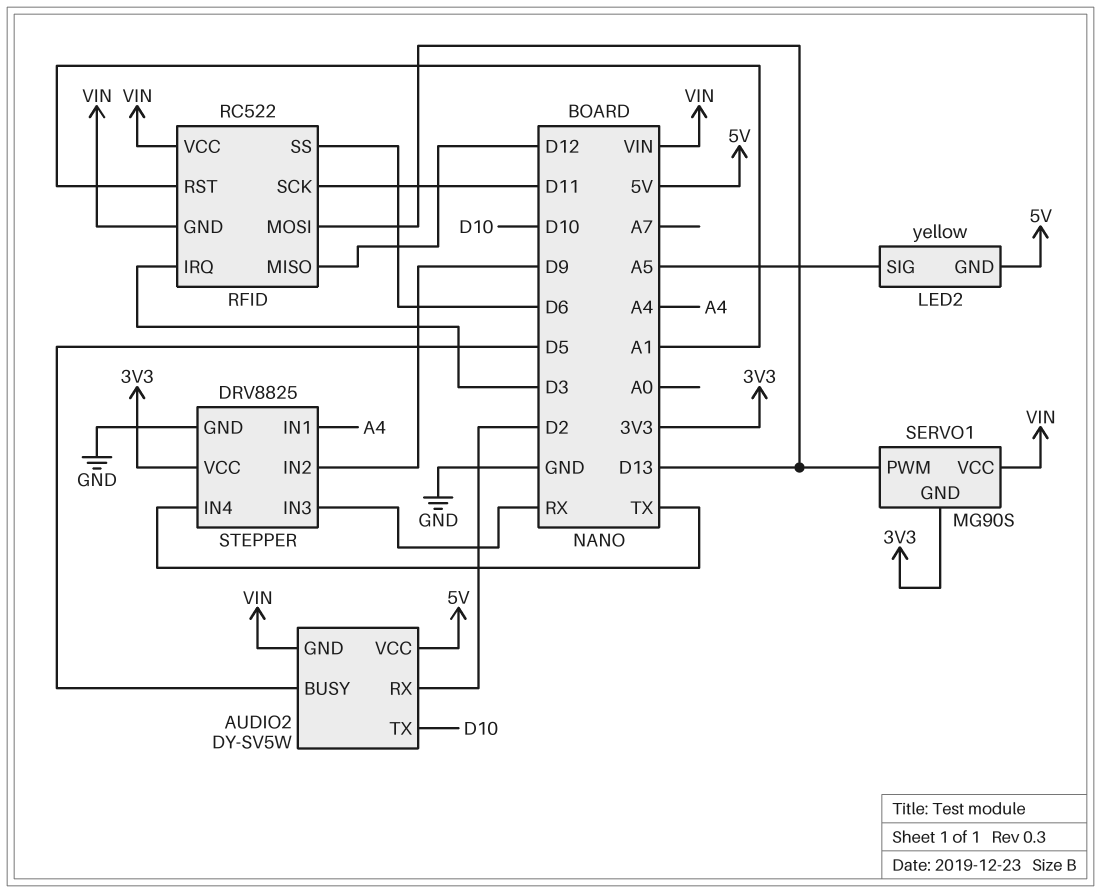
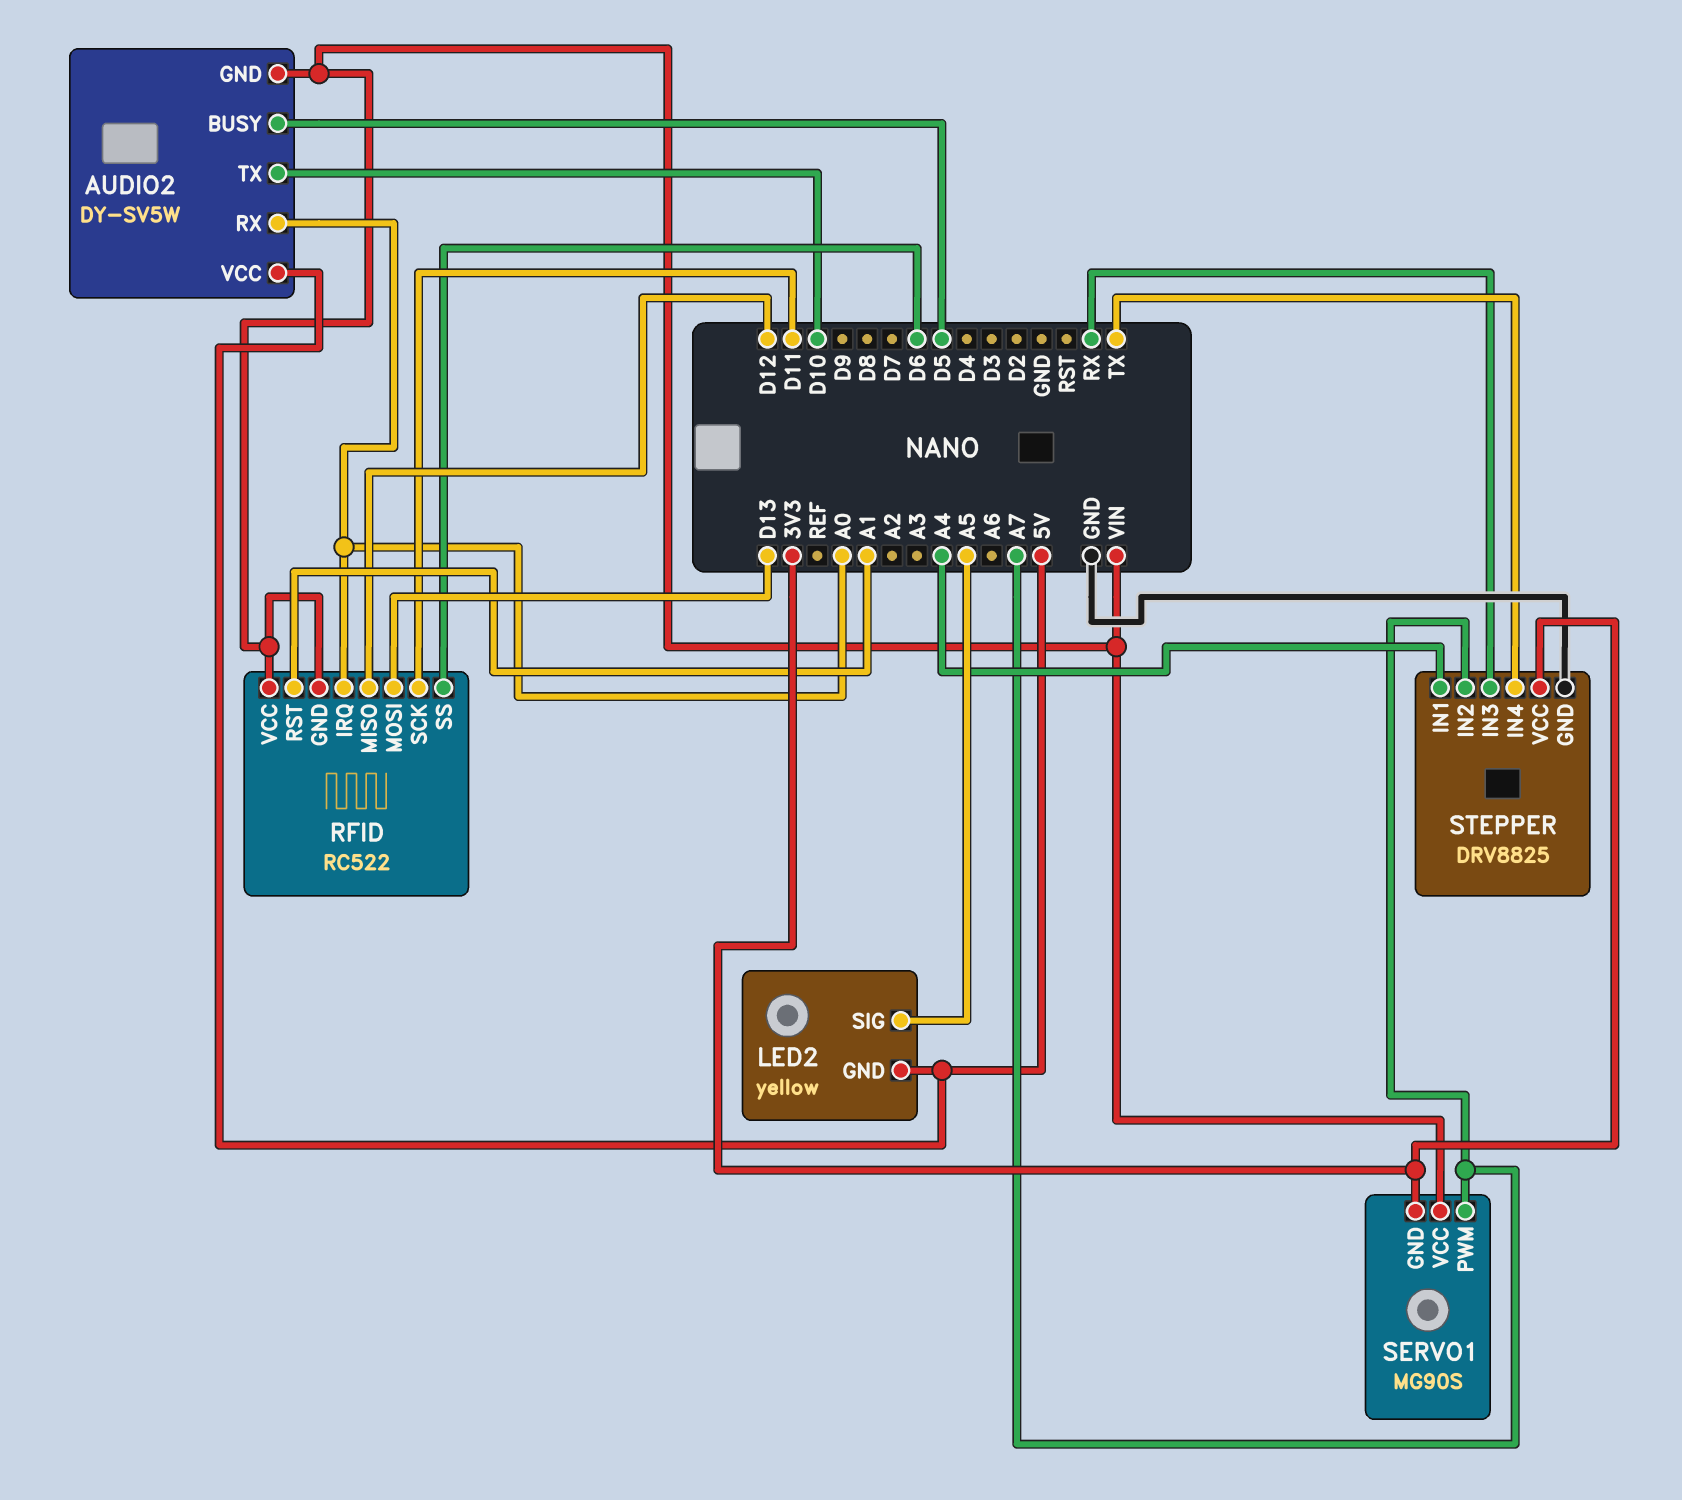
AUDIO2 pin RX: D2 -> A0
RFID pin IRQ: D3 -> A0
SERVO1 pin PWM: D13 -> A7
STEPPER pin IN2: D9 -> A7

